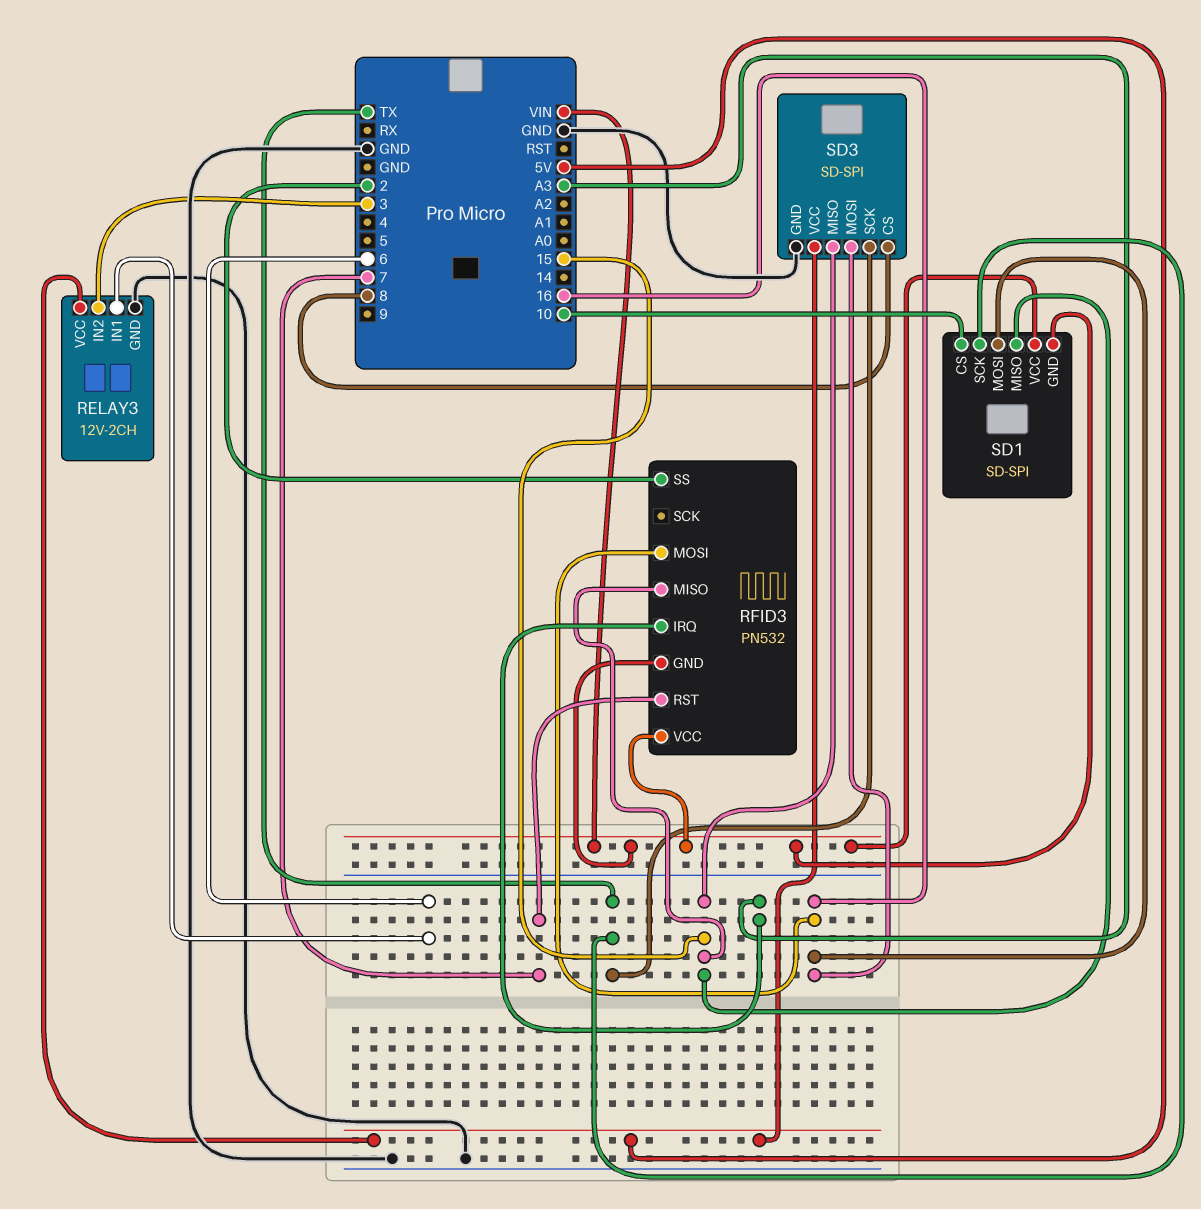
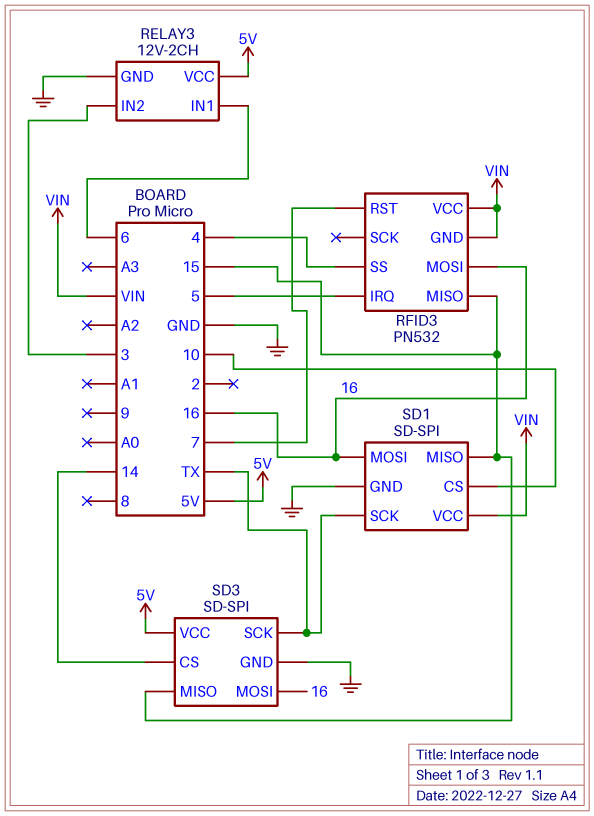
RFID3 pin IRQ: A3 -> 5
RFID3 pin SS: 2 -> 4
SD1 pin GND: VIN -> GND
SD3 pin CS: 8 -> 14

